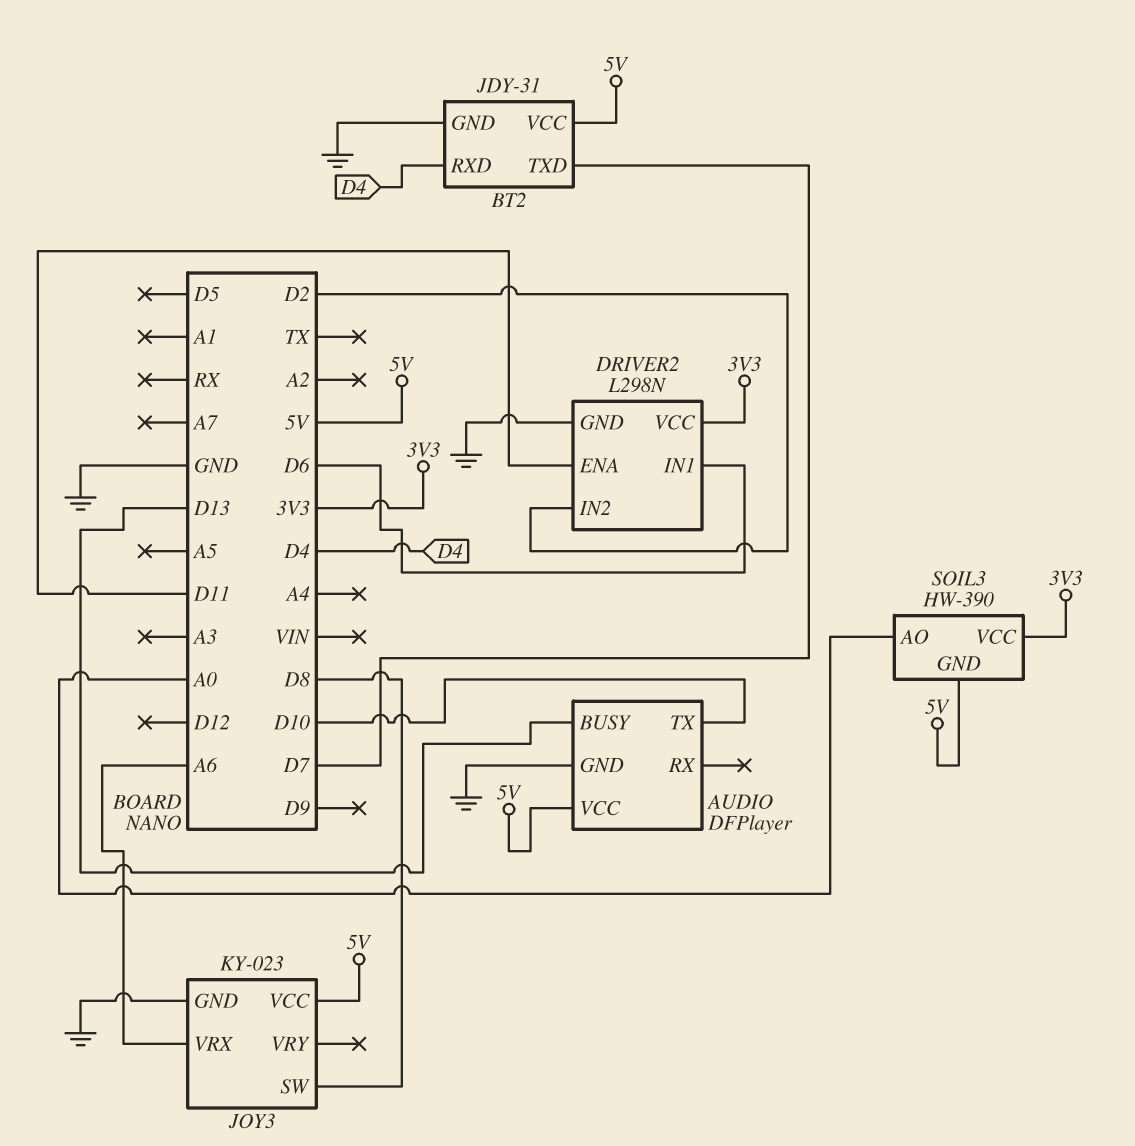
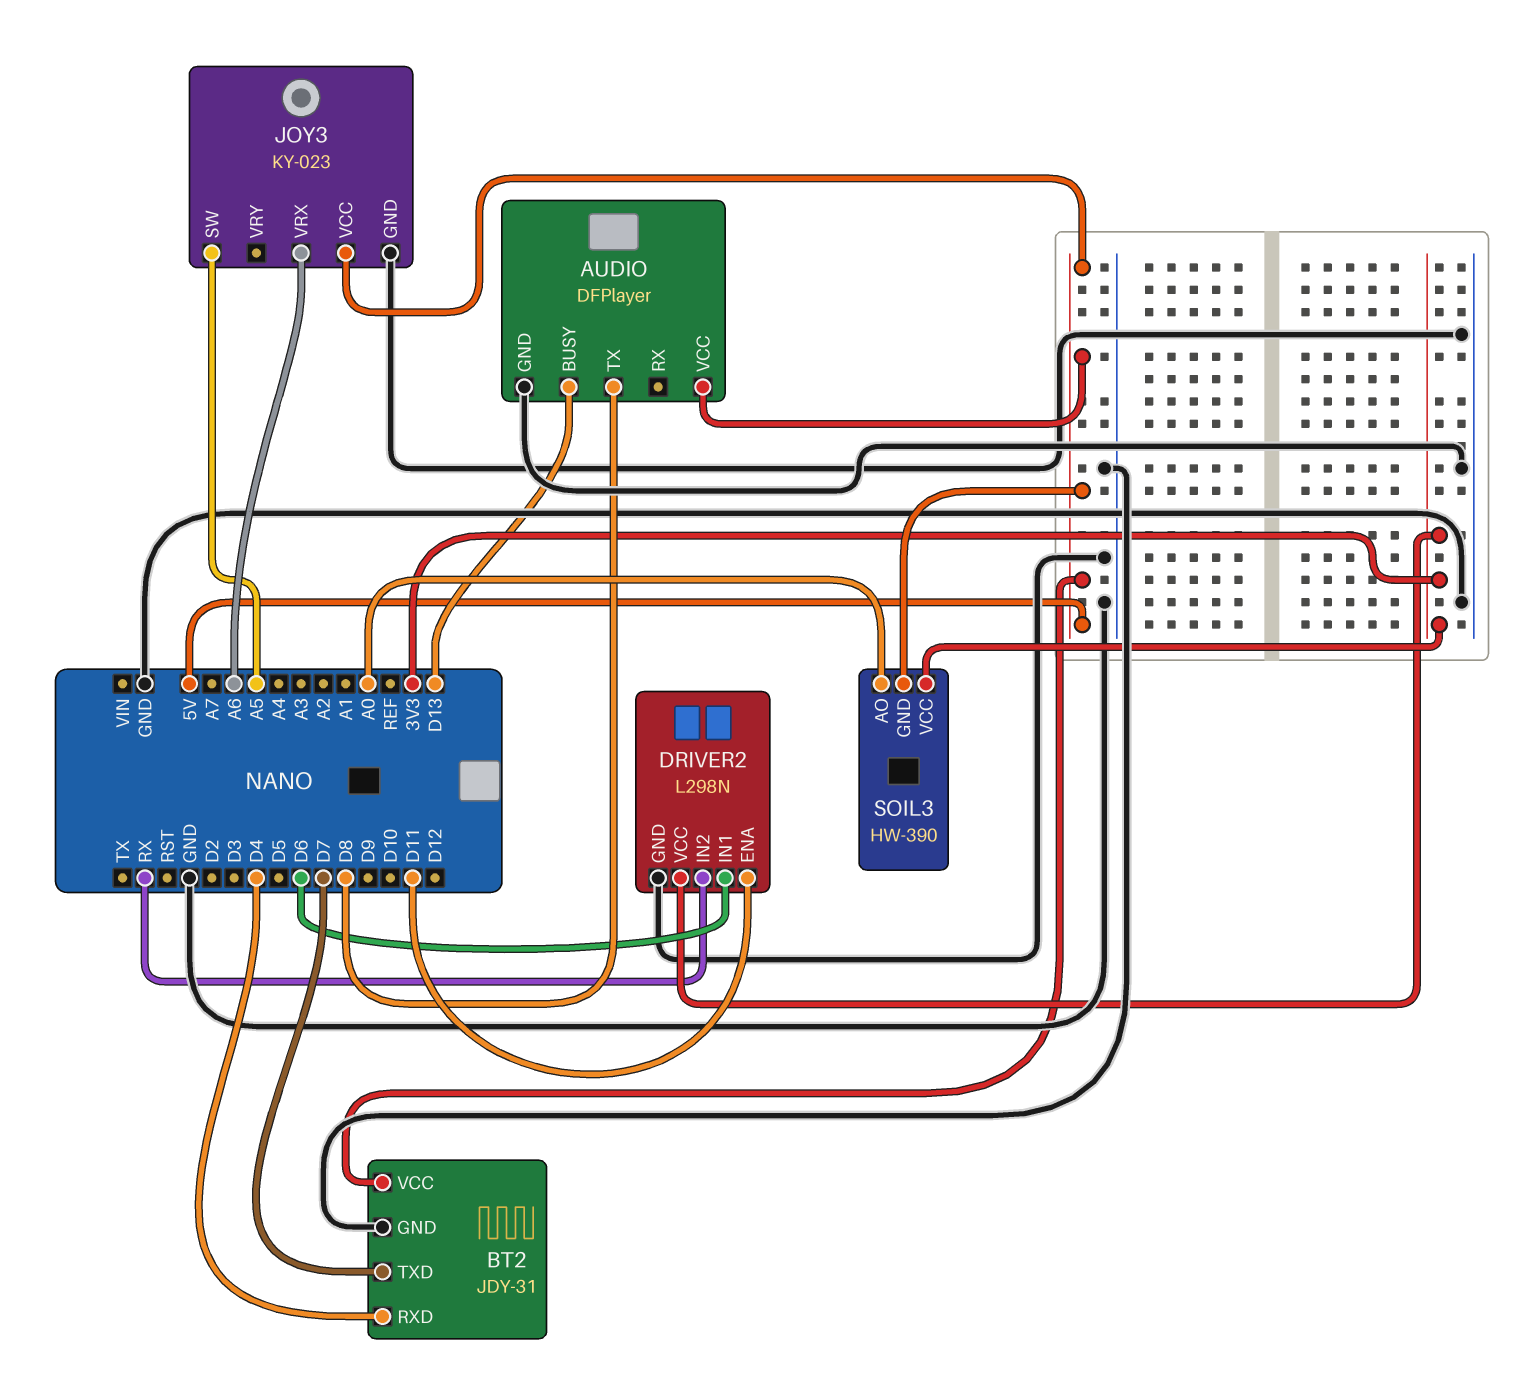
AUDIO pin TX: D10 -> D8
DRIVER2 pin IN2: D2 -> RX
JOY3 pin SW: D8 -> A5

